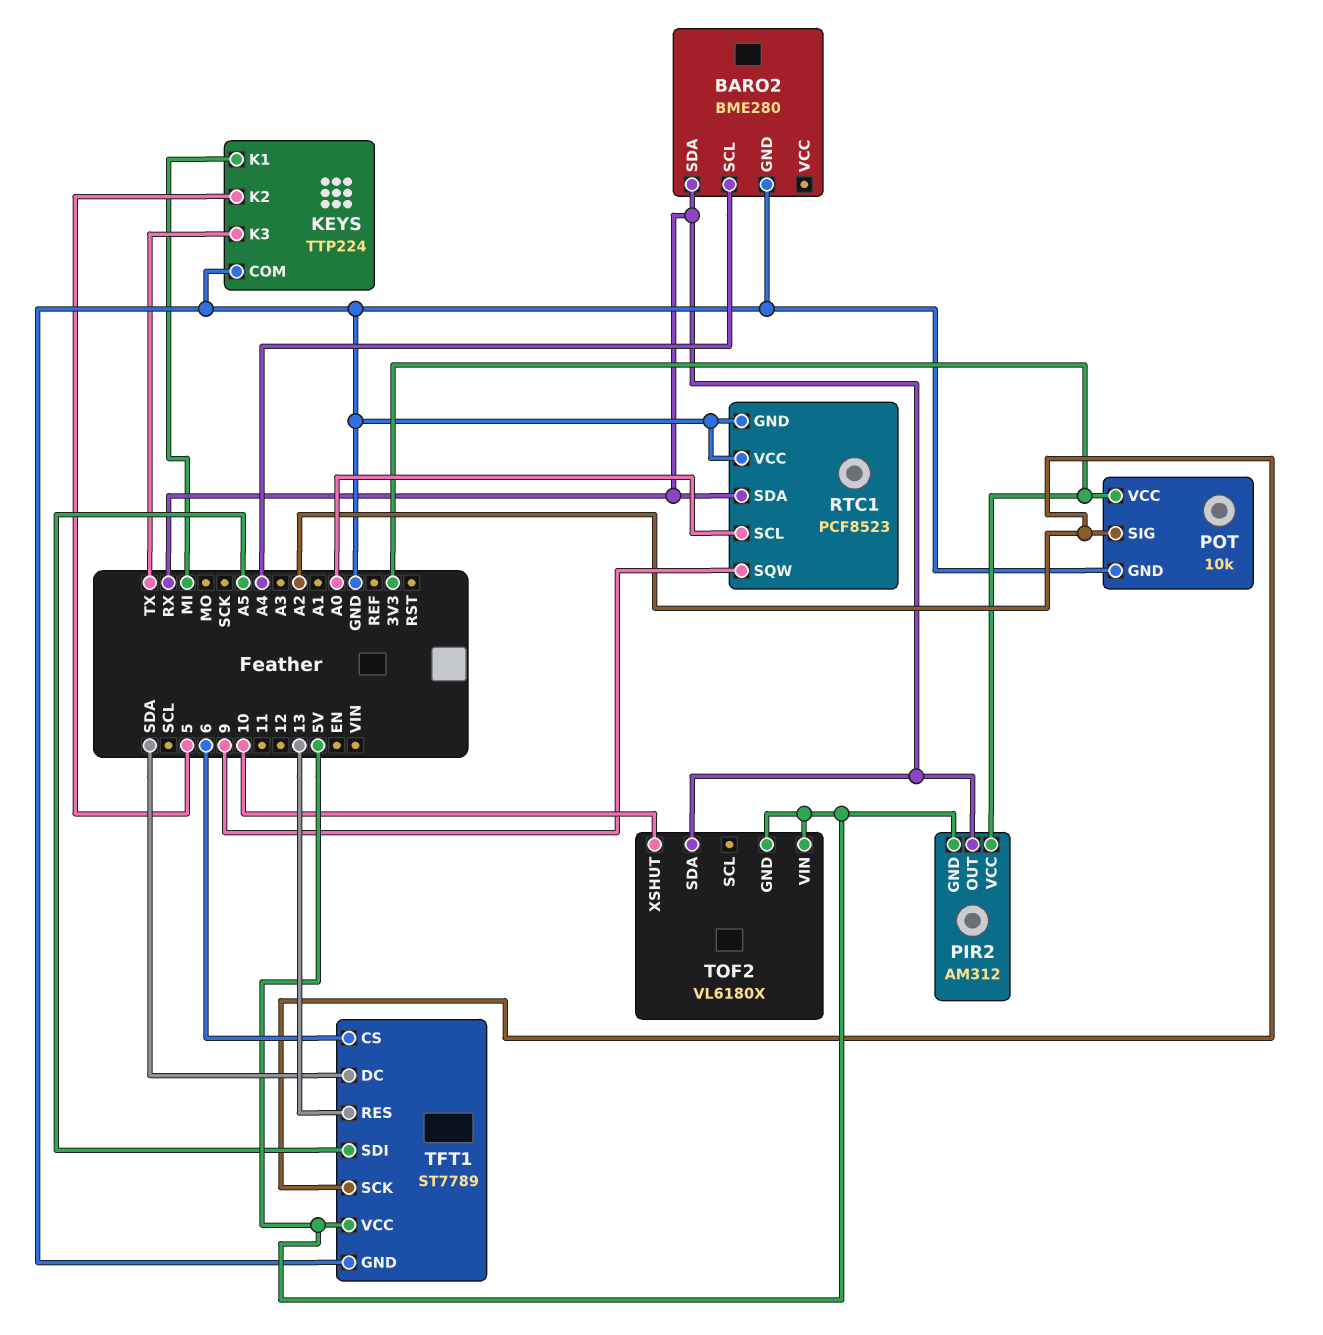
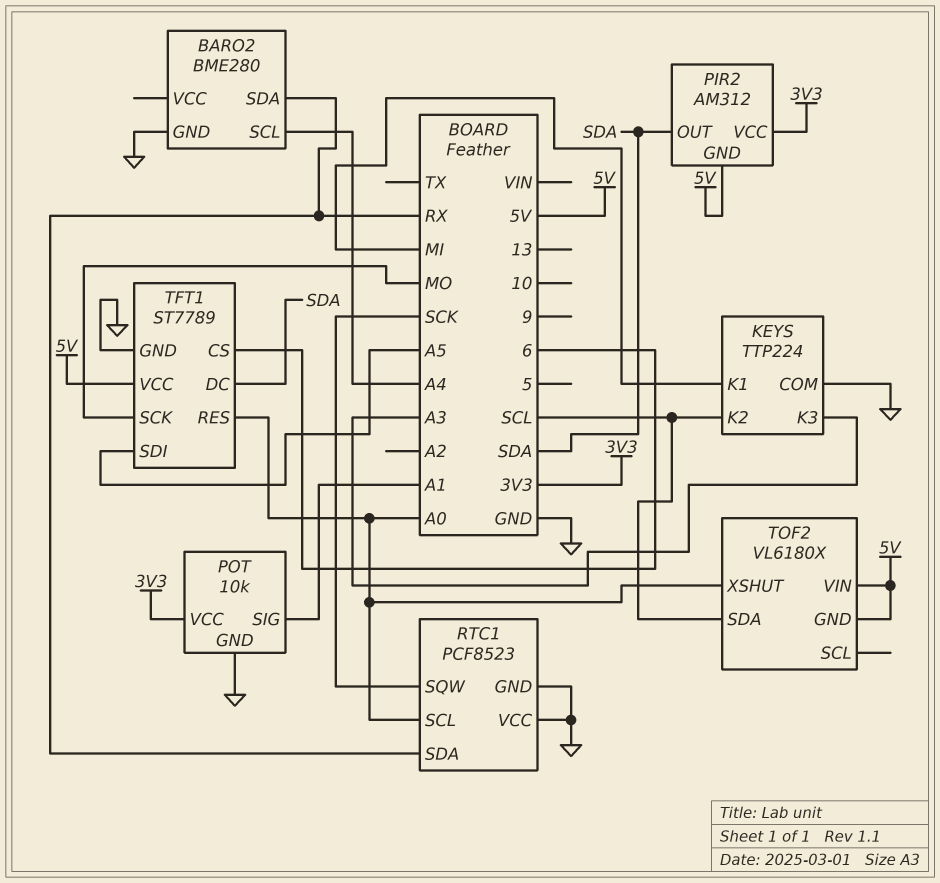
KEYS pin K2: 5 -> SCL
KEYS pin K3: TX -> A3
PIR2 pin OUT: RX -> SDA
POT pin SIG: A2 -> A1
RTC1 pin SQW: 9 -> SCK
TFT1 pin RES: 13 -> A0
TFT1 pin SCK: A2 -> MO
TOF2 pin SDA: RX -> SCL
TOF2 pin XSHUT: 10 -> A0

